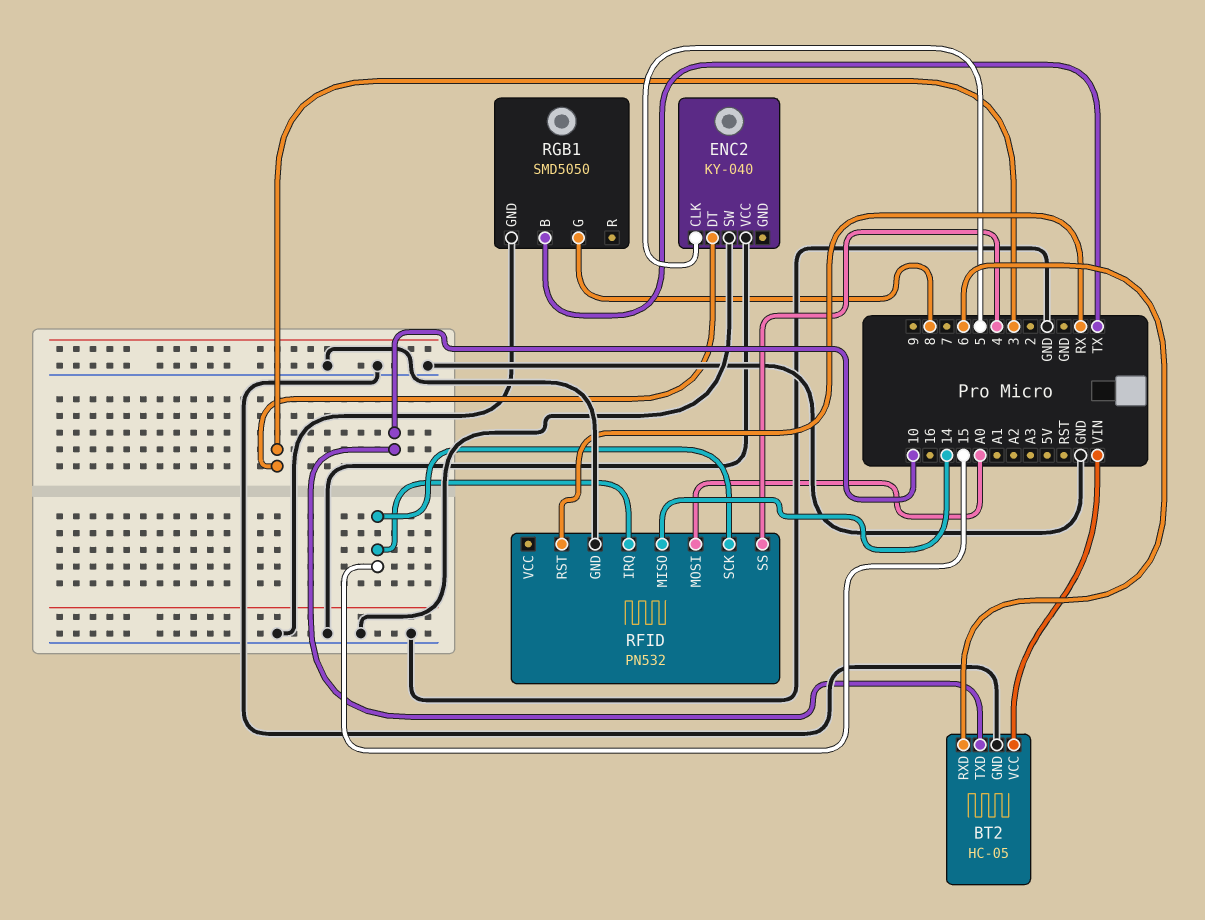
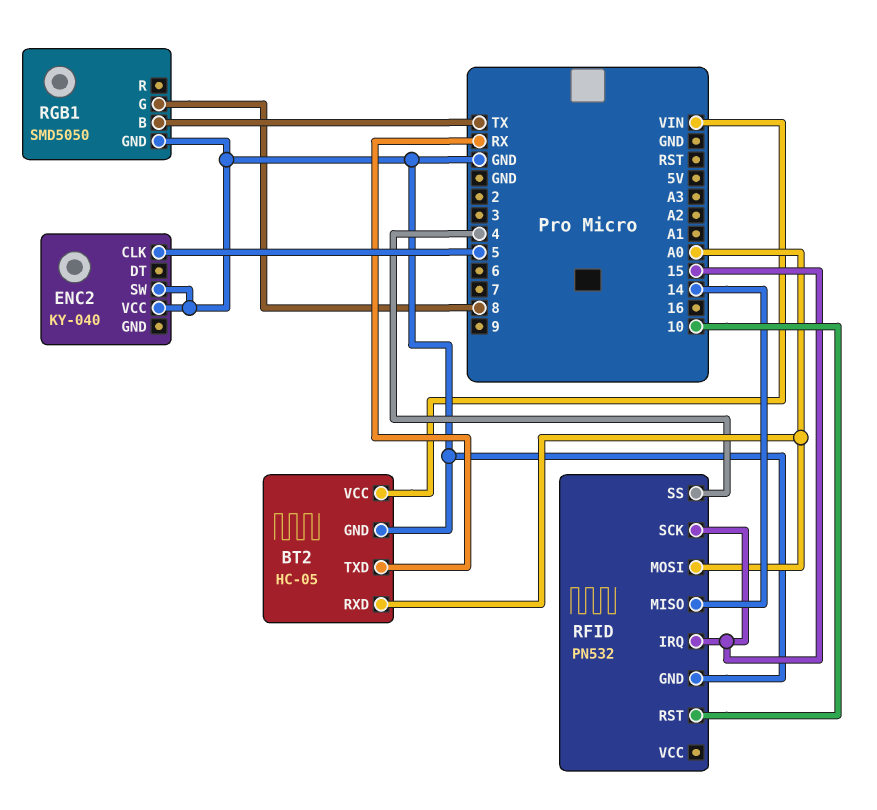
BT2 pin RXD: 6 -> A0
BT2 pin TXD: 10 -> RX
ENC2 pin DT: 3 -> none
RFID pin RST: RX -> 10

